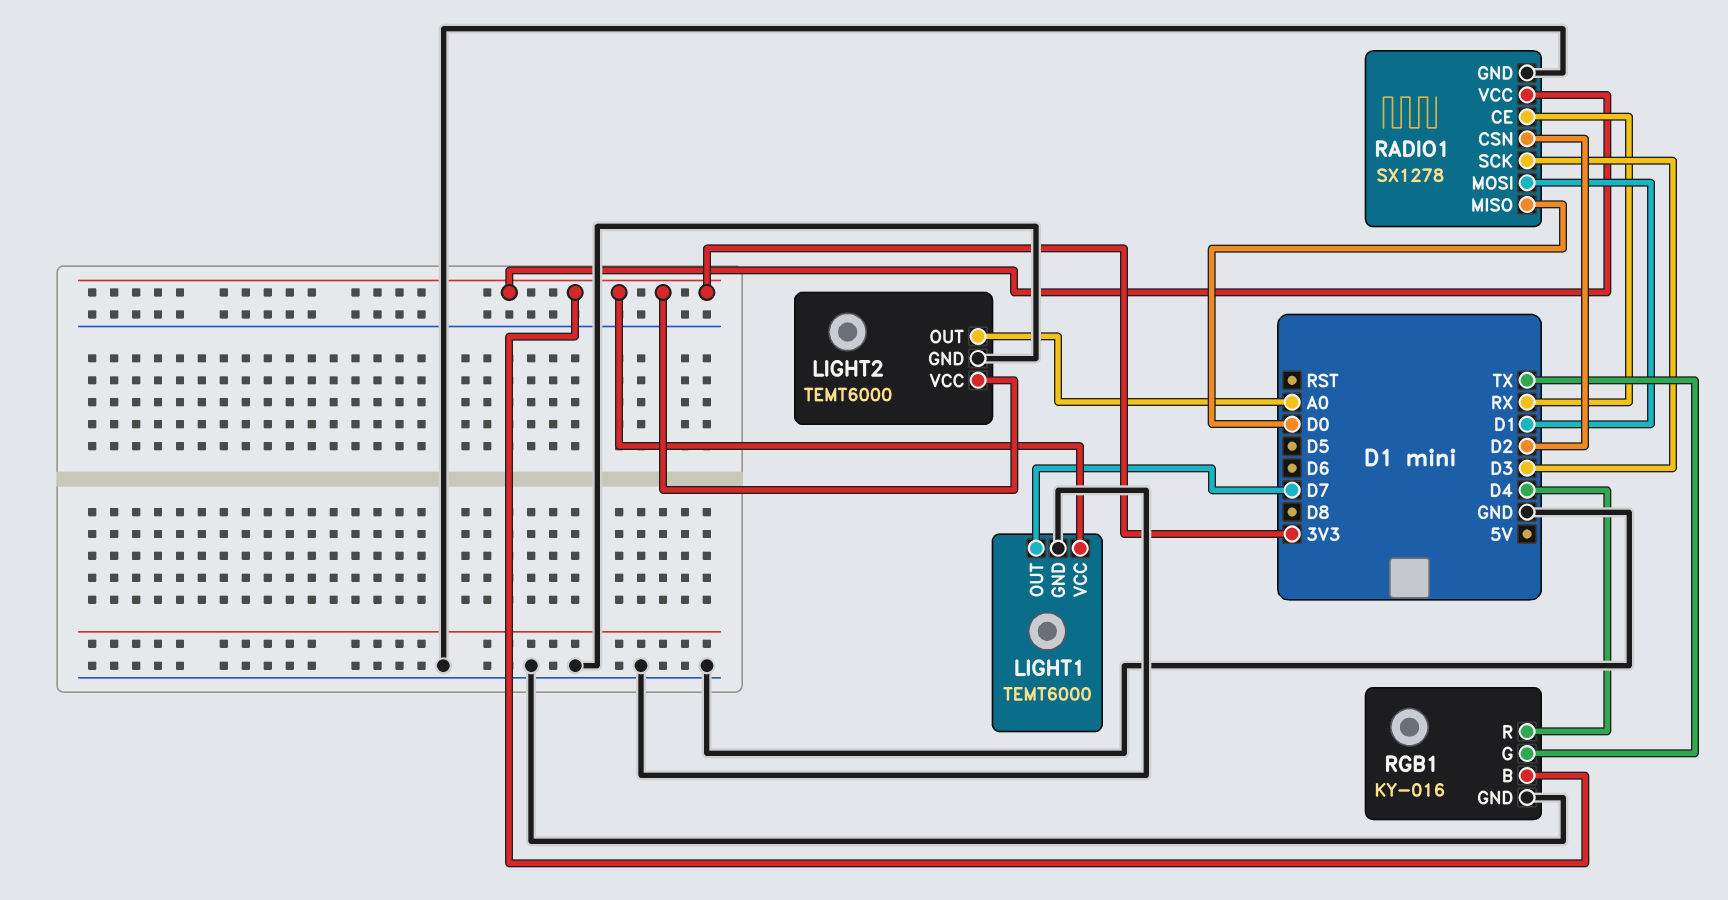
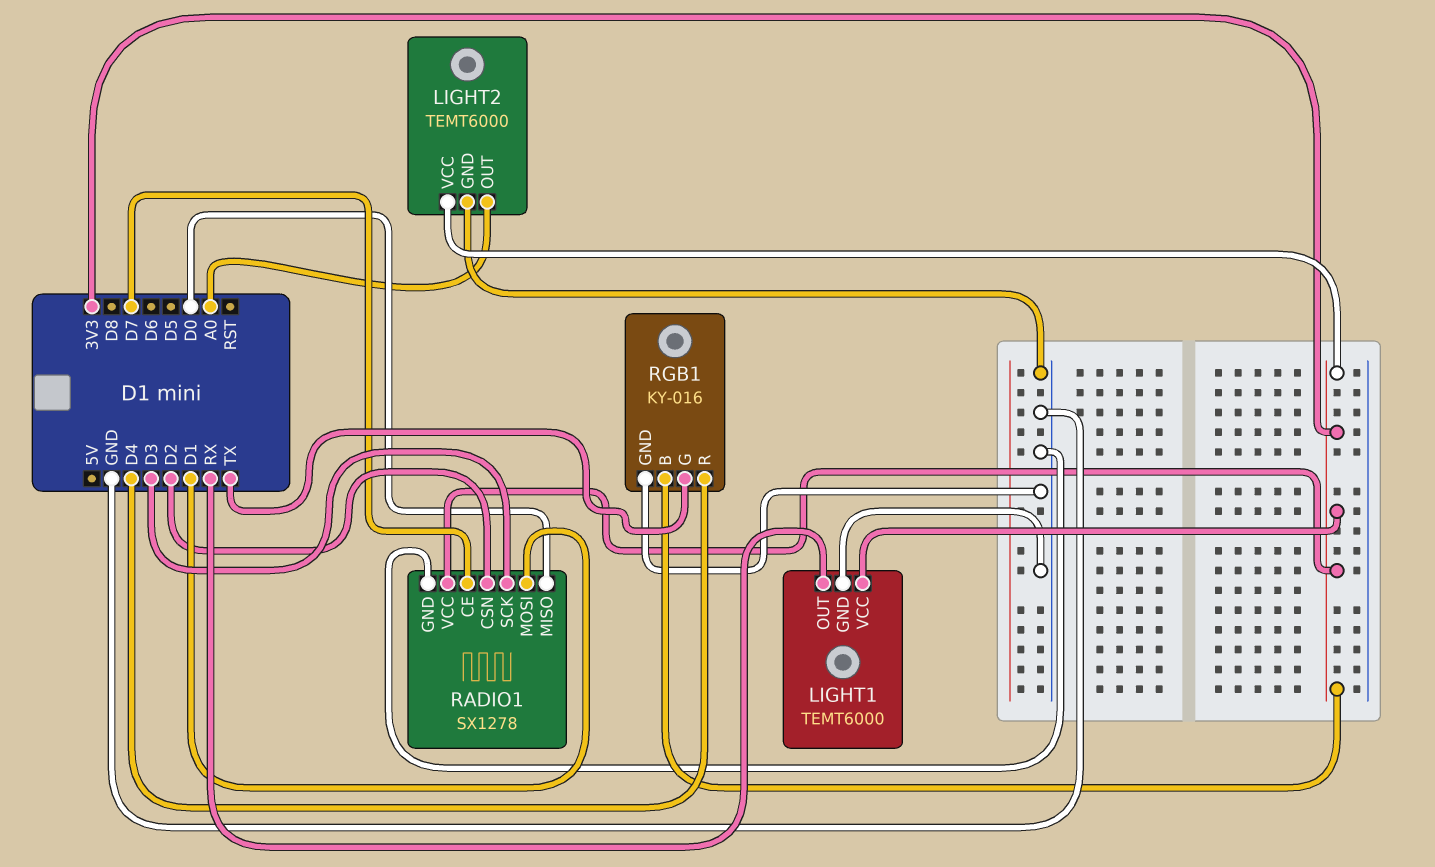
LIGHT1 pin OUT: D7 -> RX
RADIO1 pin CE: RX -> D7

